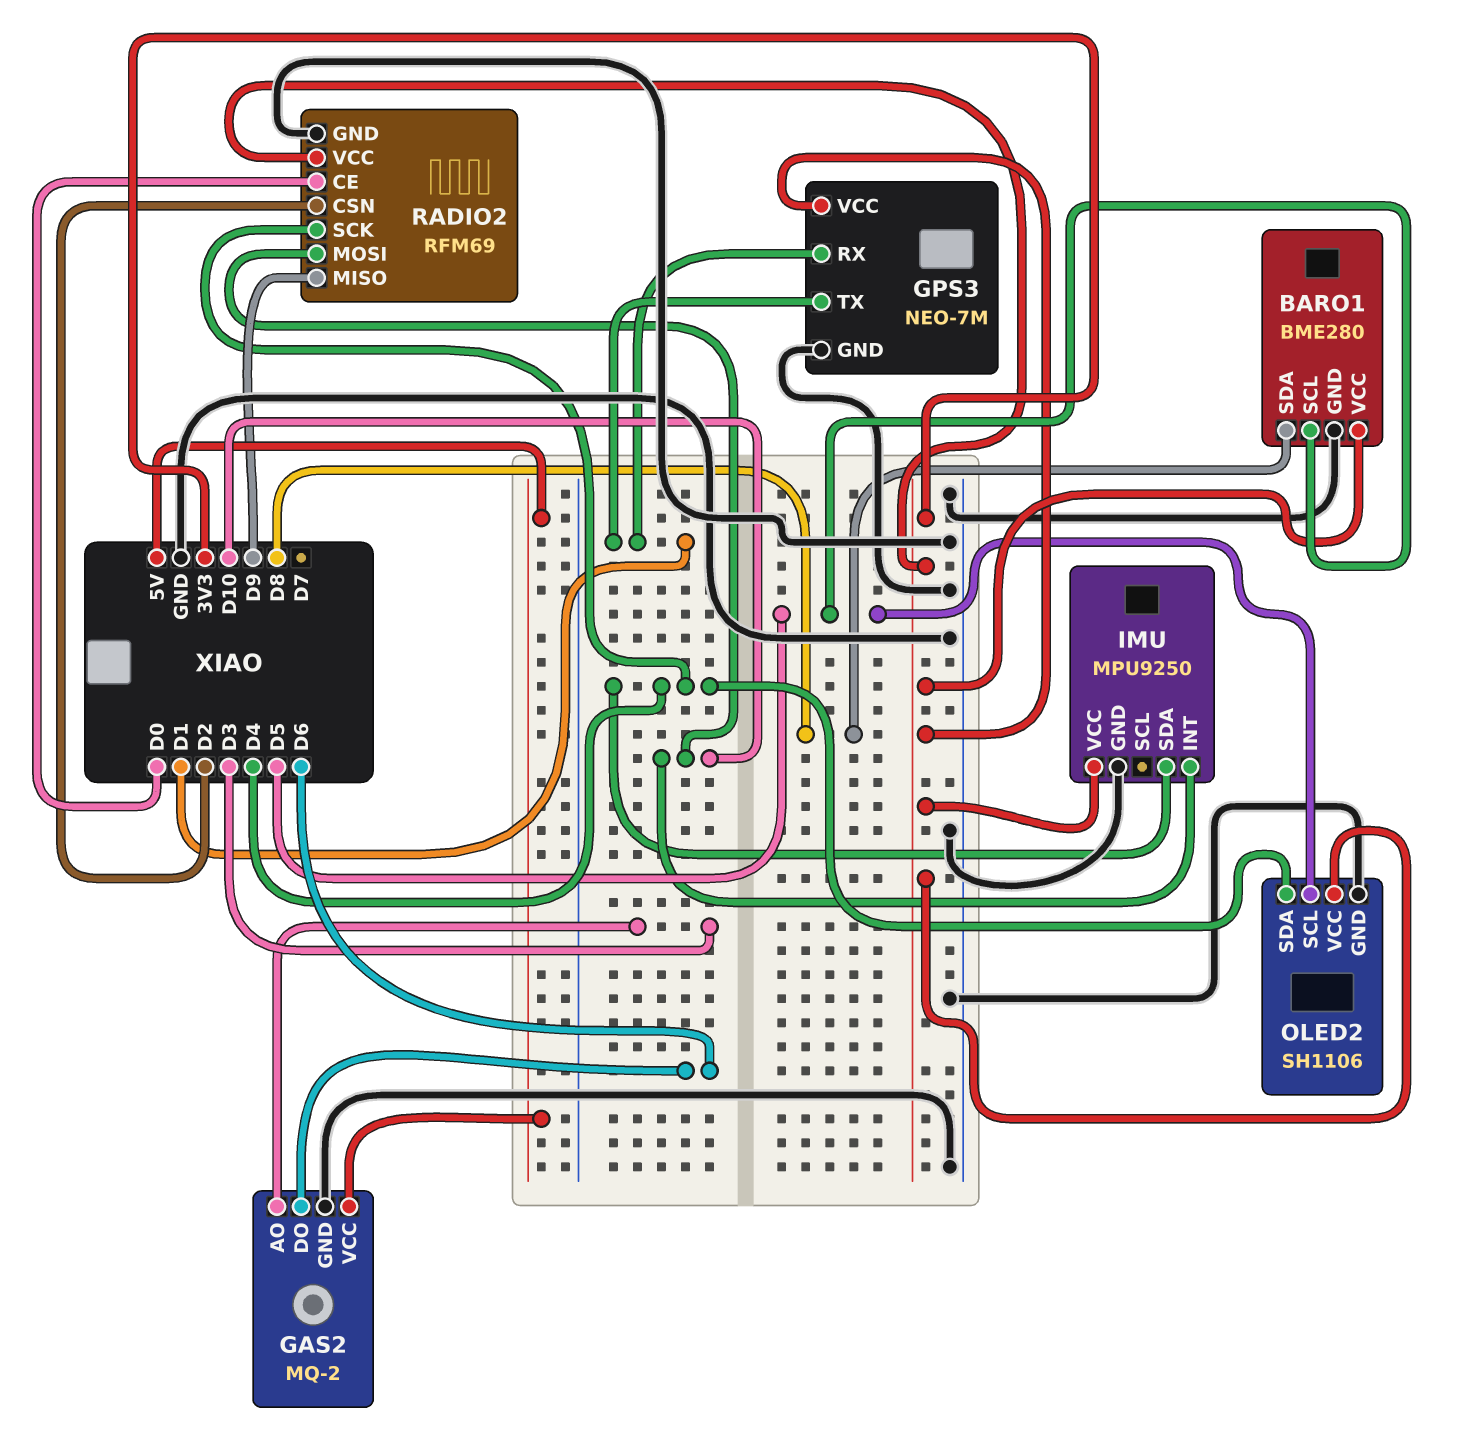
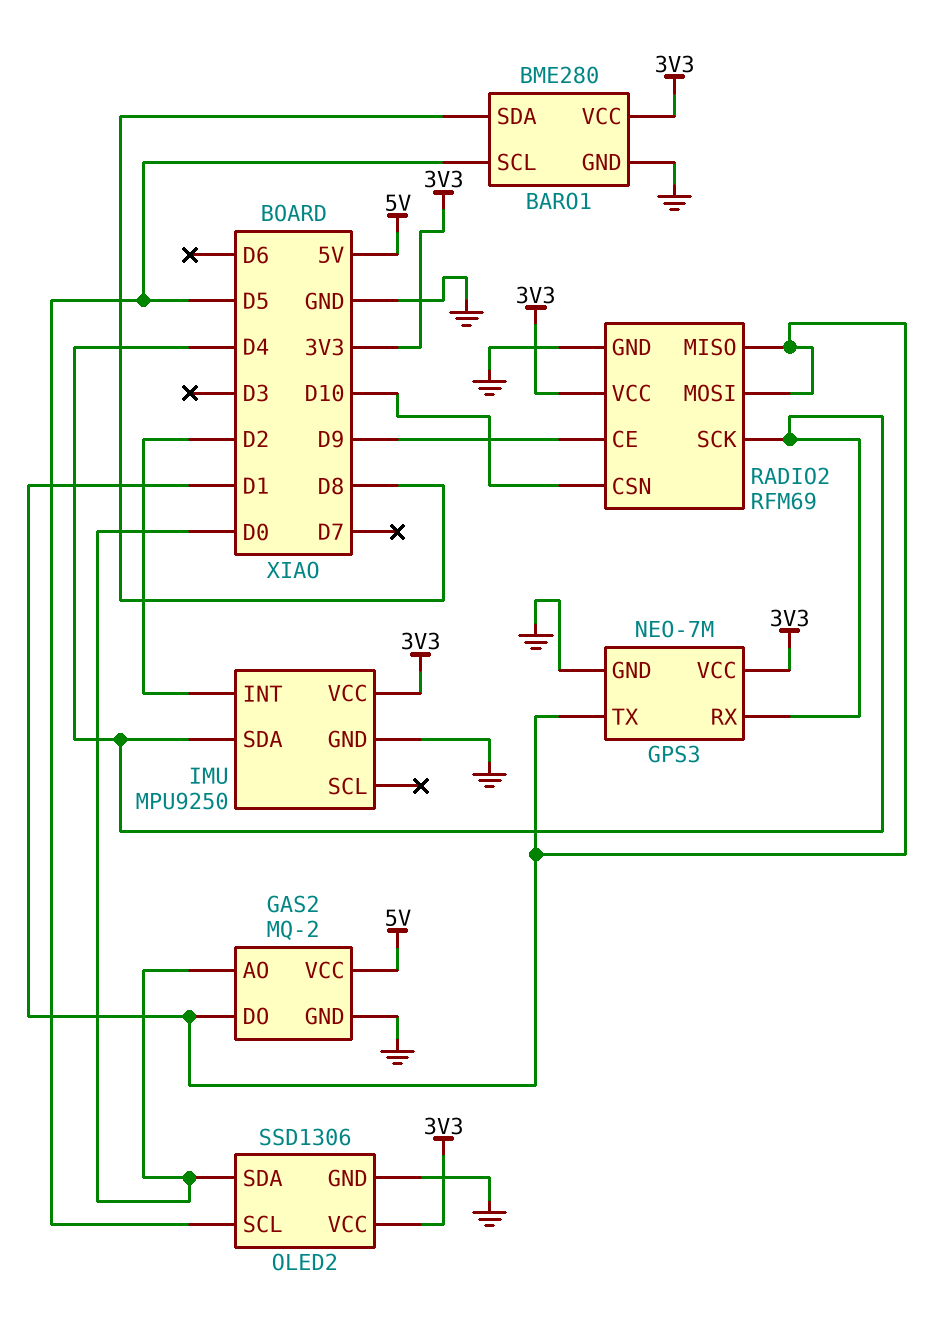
GAS2 pin AO: D3 -> D0
GAS2 pin DO: D6 -> D1
GPS3 pin RX: D1 -> D4
IMU pin INT: D10 -> D2
OLED2: SH1106 -> SSD1306
OLED2 pin SDA: D4 -> D0
RADIO2 pin CE: D0 -> D9
RADIO2 pin CSN: D2 -> D10
RADIO2 pin MISO: D9 -> D1
RADIO2 pin MOSI: D10 -> D1

